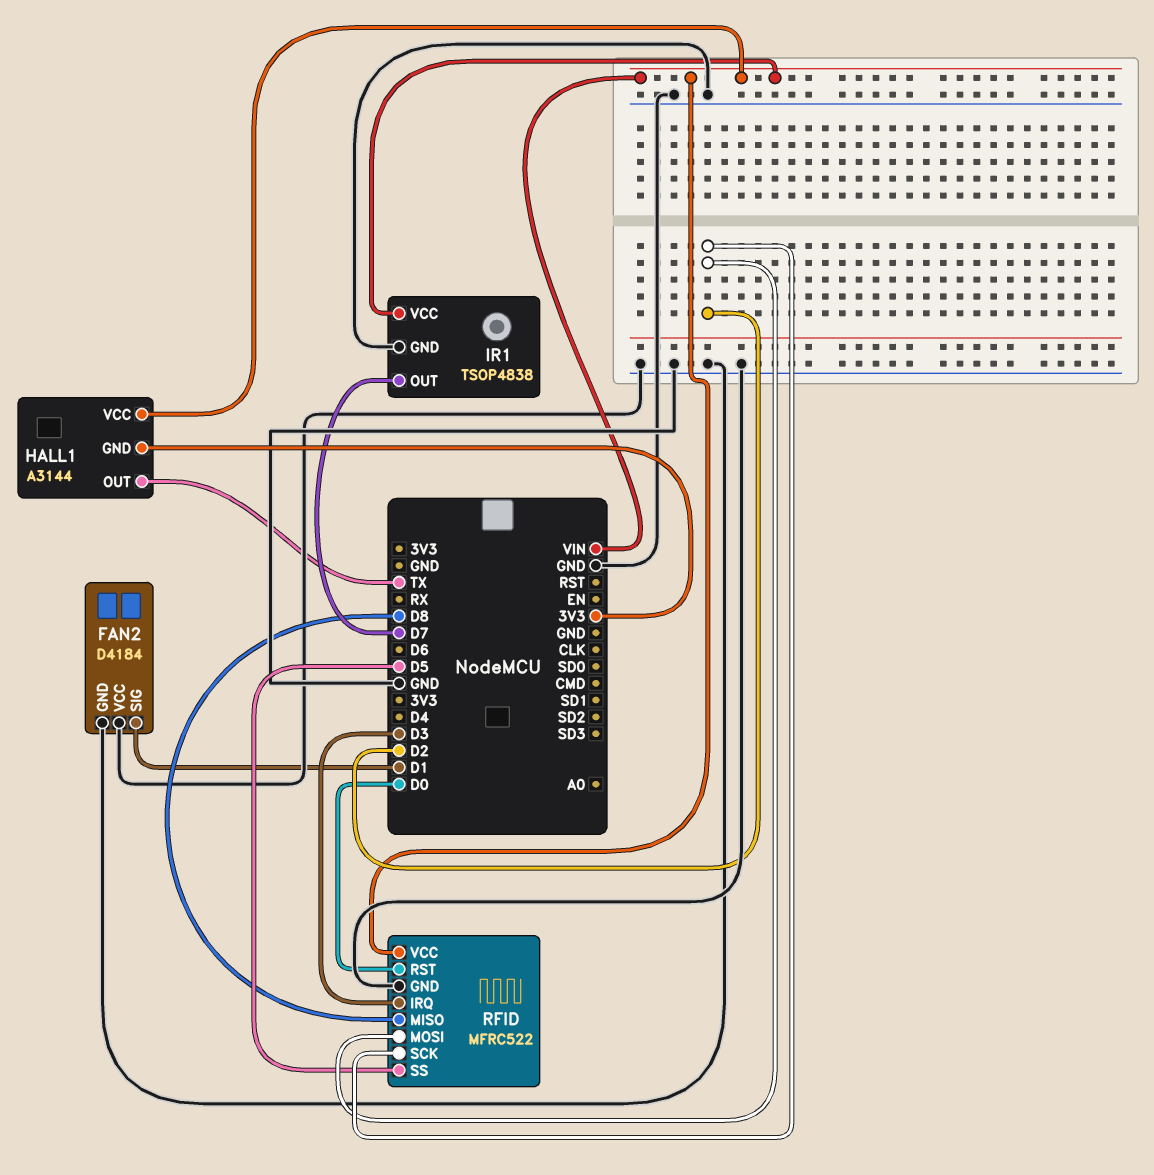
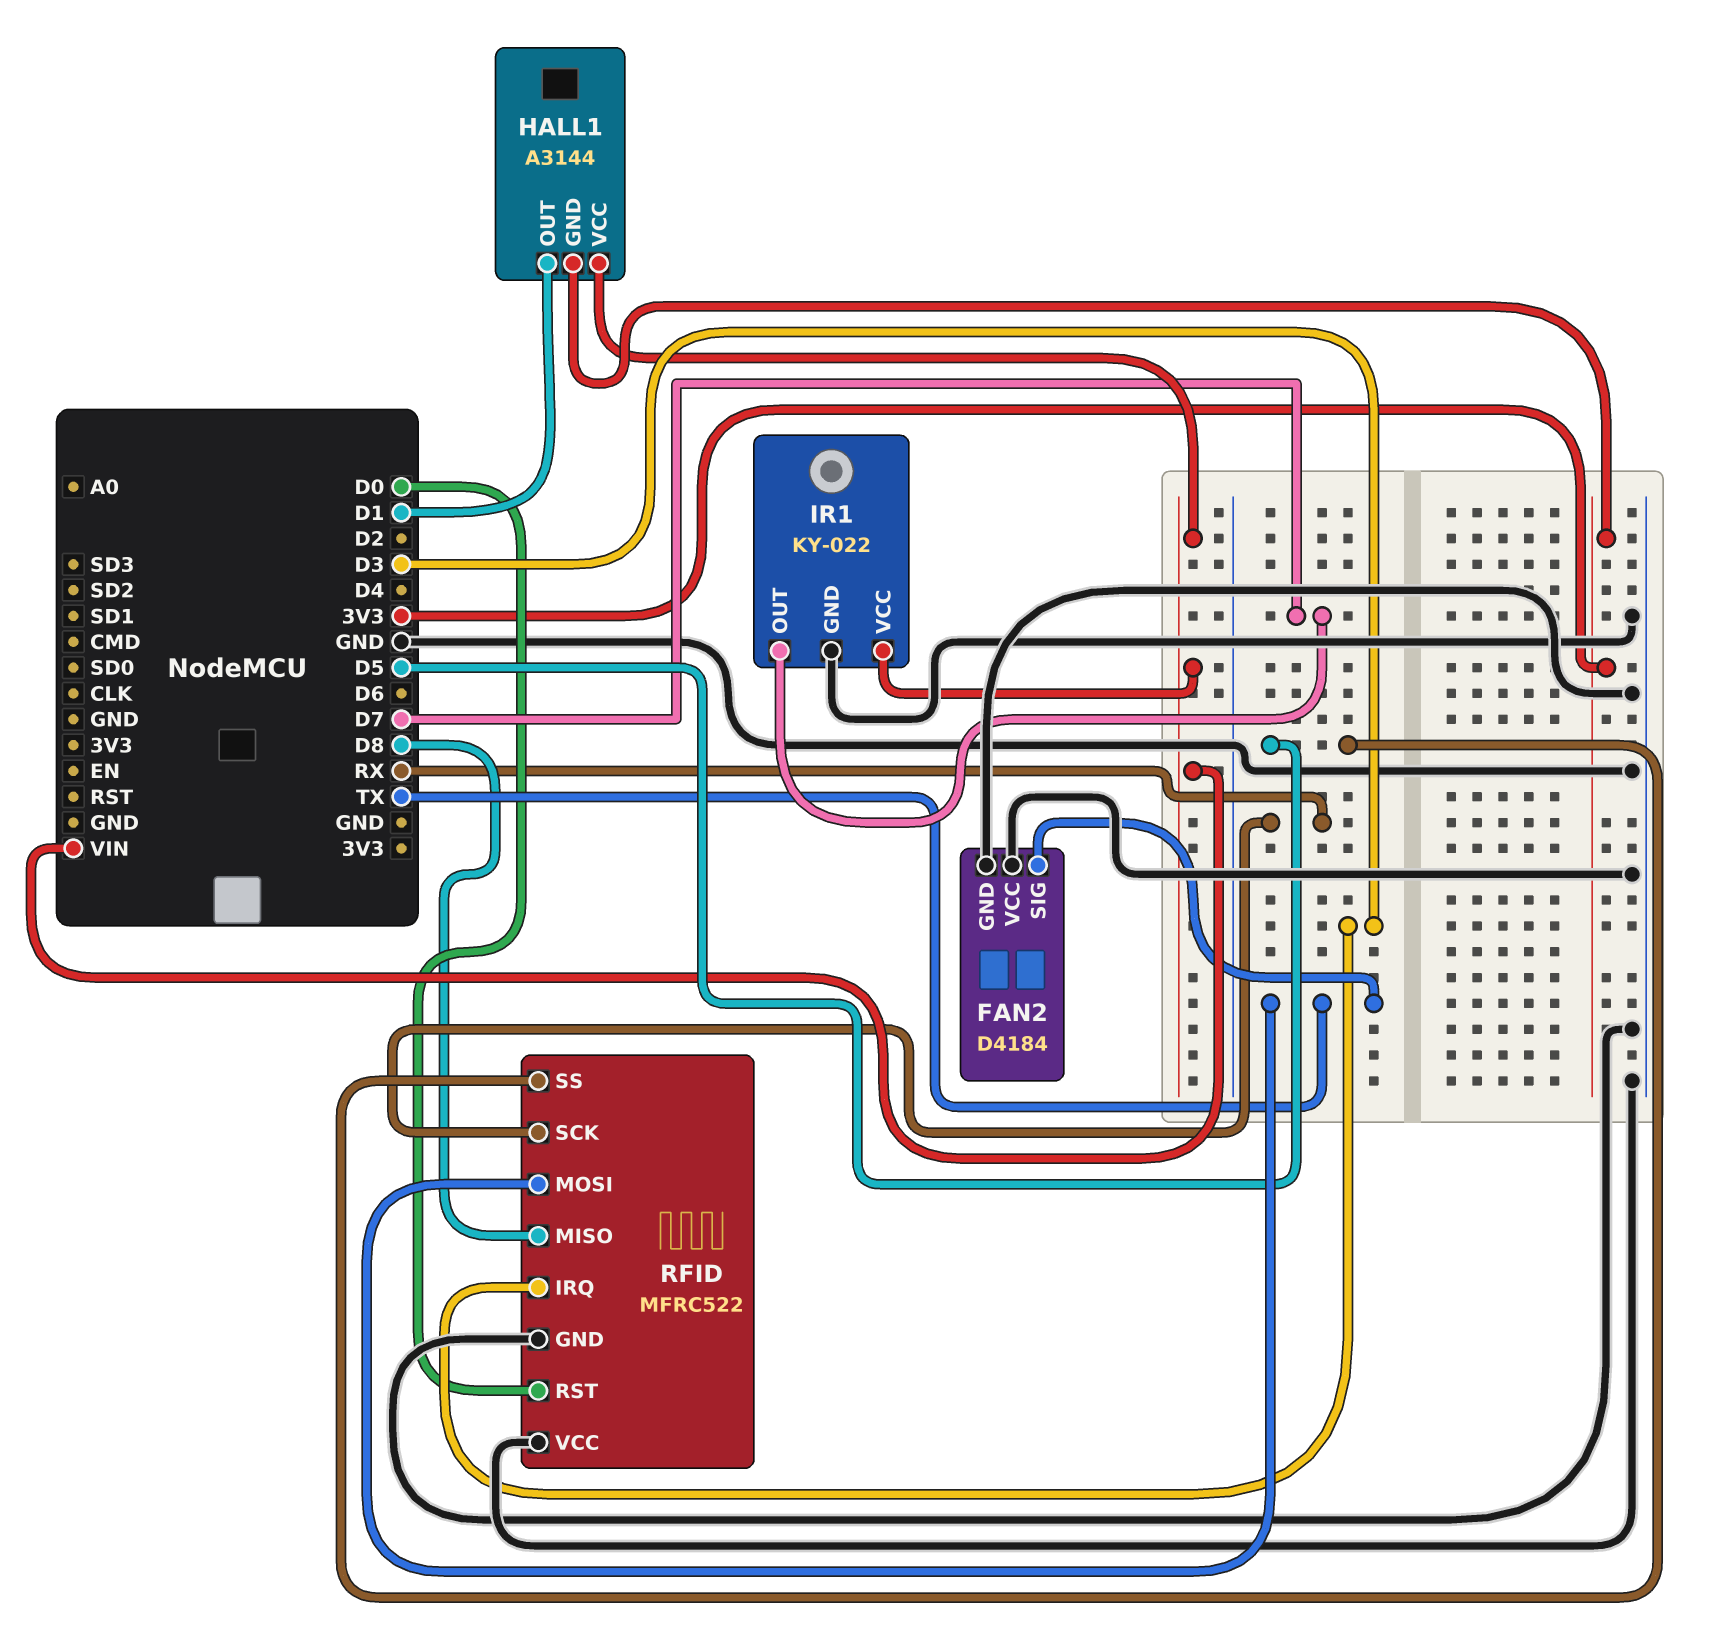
FAN2 pin SIG: D1 -> TX
HALL1 pin OUT: TX -> D1
IR1: TSOP4838 -> KY-022
RFID pin MOSI: D2 -> TX
RFID pin SCK: D2 -> RX
RFID pin VCC: VIN -> GND

